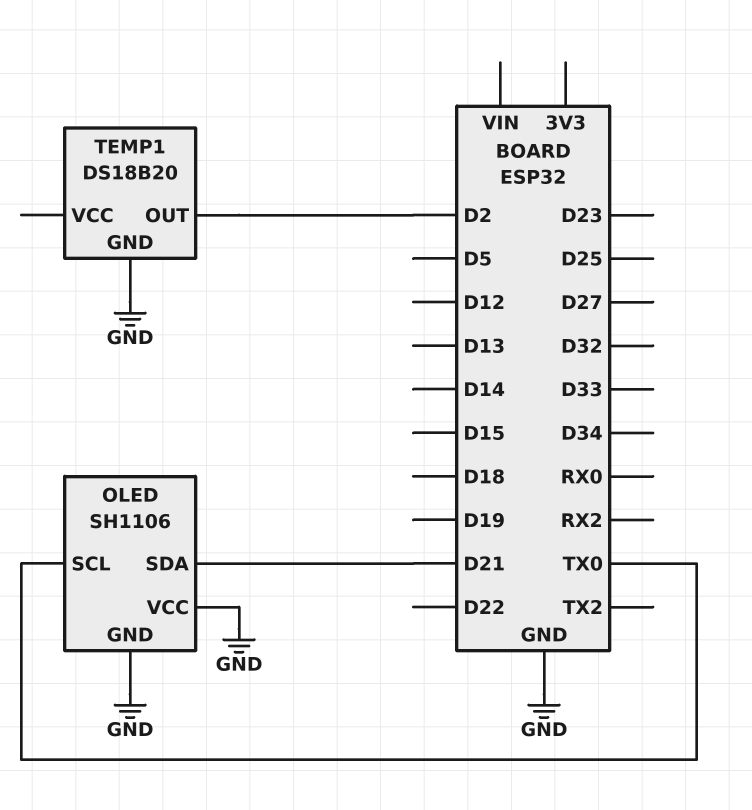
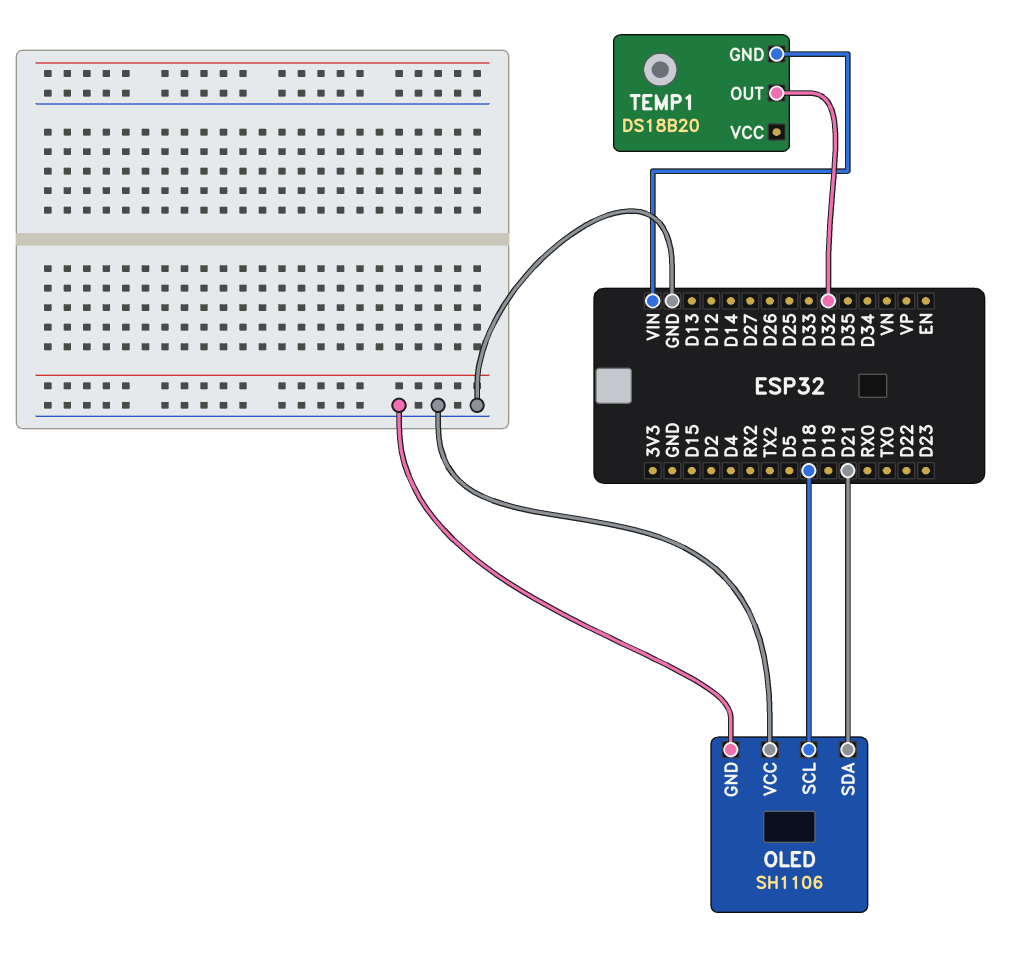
OLED pin SCL: TX0 -> D18
TEMP1 pin GND: GND -> VIN
TEMP1 pin OUT: D2 -> D32

